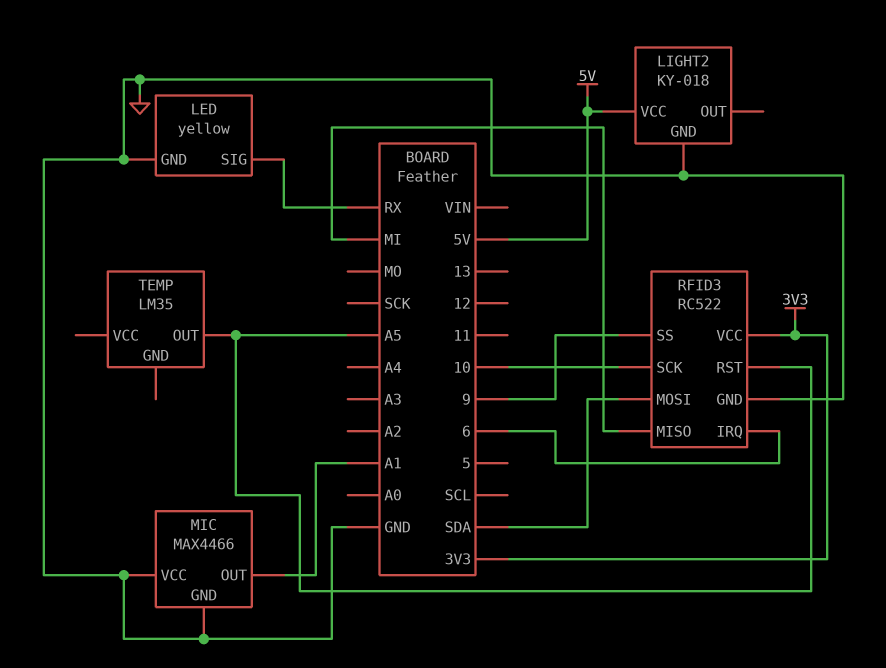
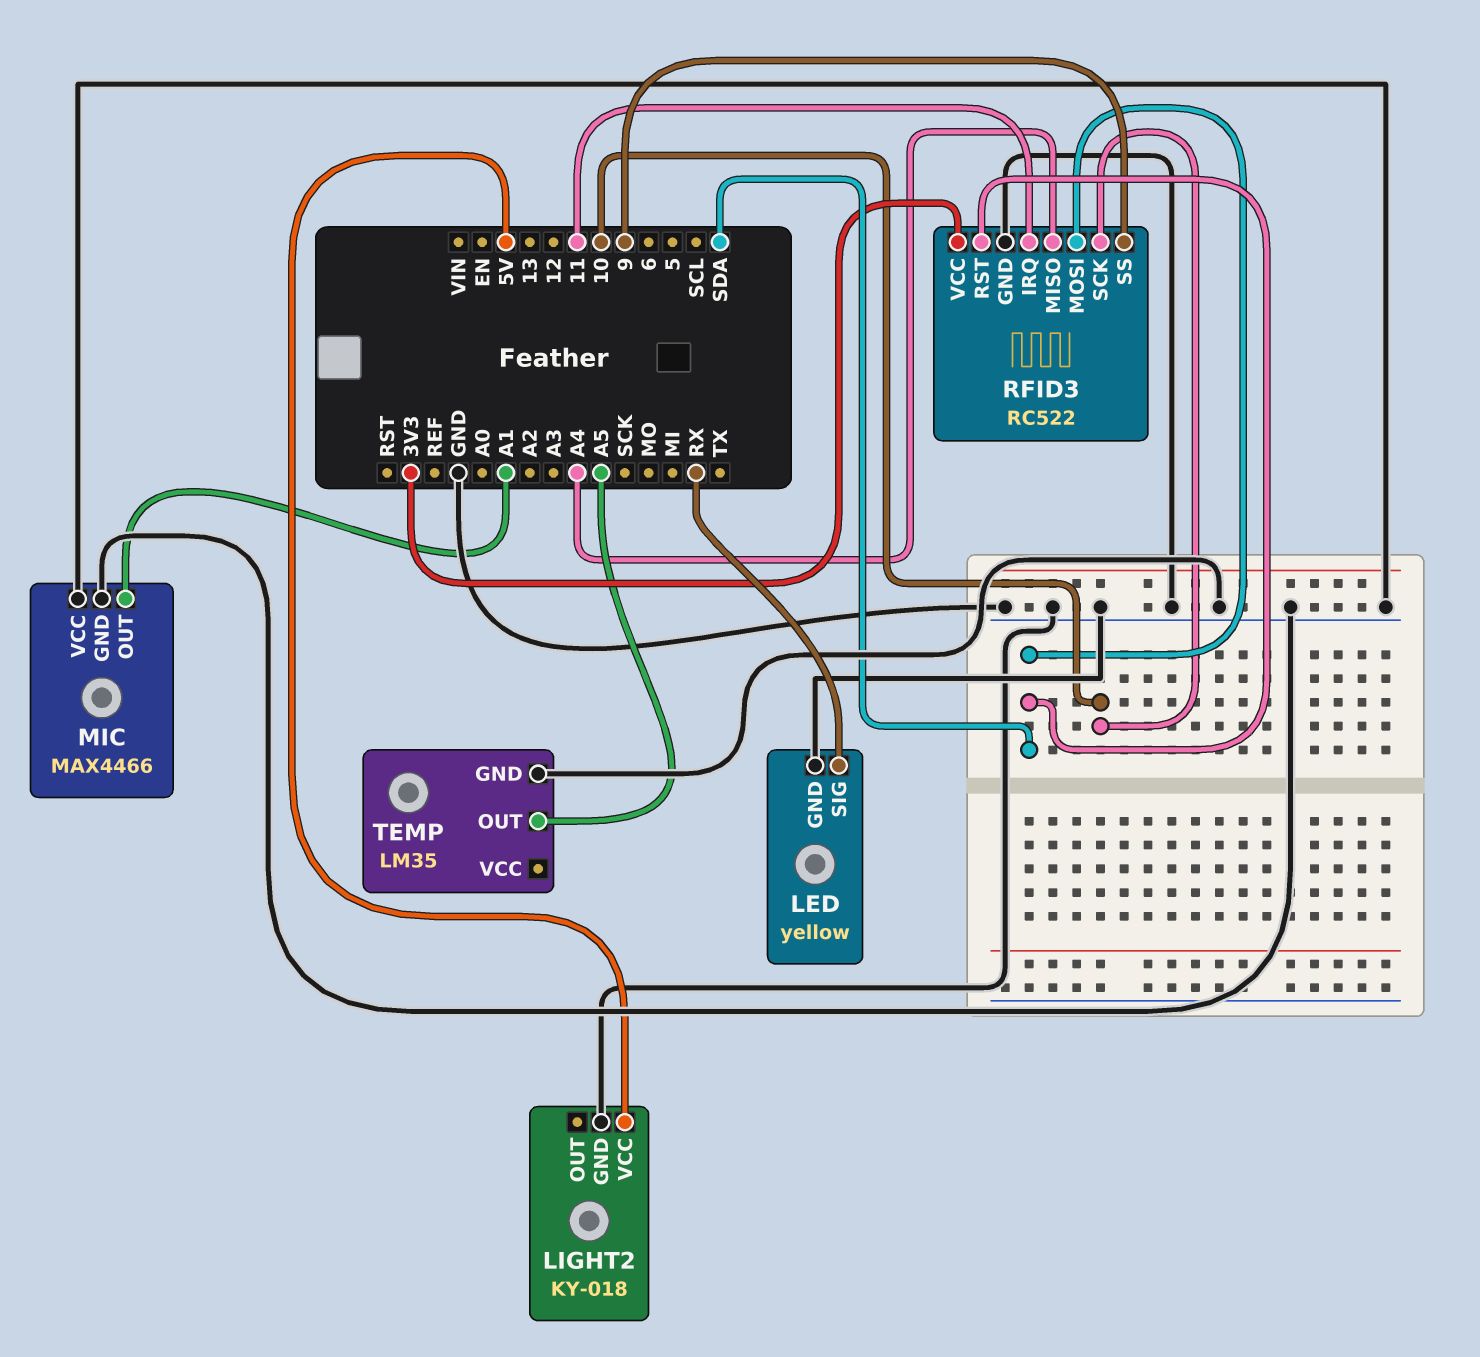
RFID3 pin IRQ: 6 -> 11
RFID3 pin MISO: MI -> A4
RFID3 pin RST: A5 -> SDA
TEMP pin GND: none -> GND

